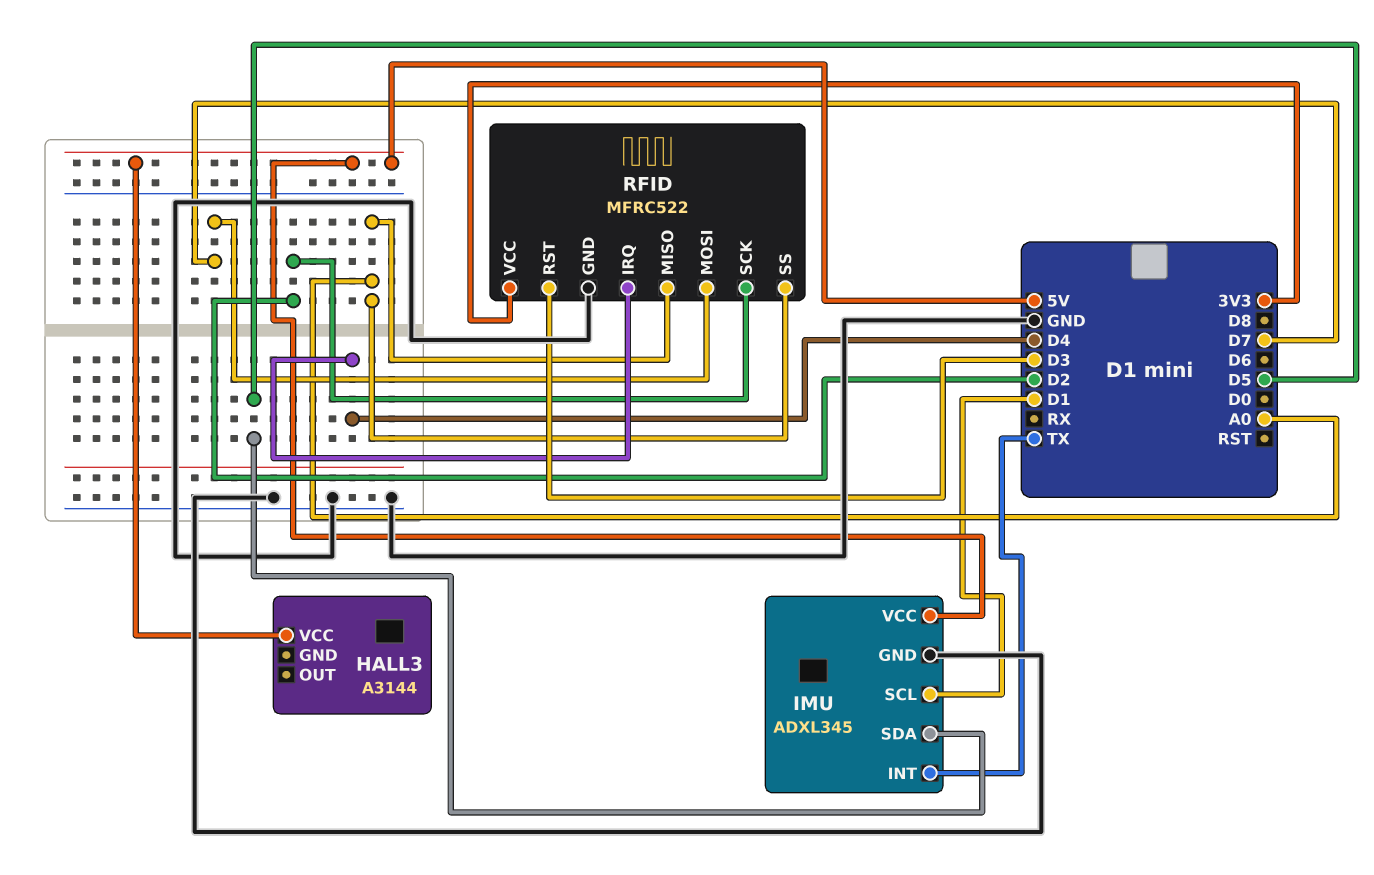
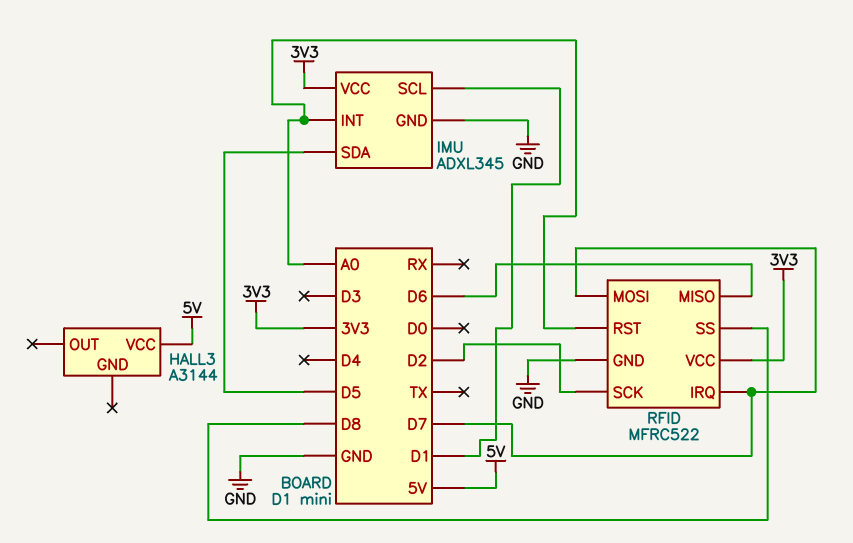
IMU pin INT: TX -> A0
IMU pin VCC: 5V -> 3V3
RFID pin IRQ: D4 -> D7
RFID pin MISO: A0 -> D6
RFID pin RST: D3 -> A0
RFID pin SS: A0 -> D8

